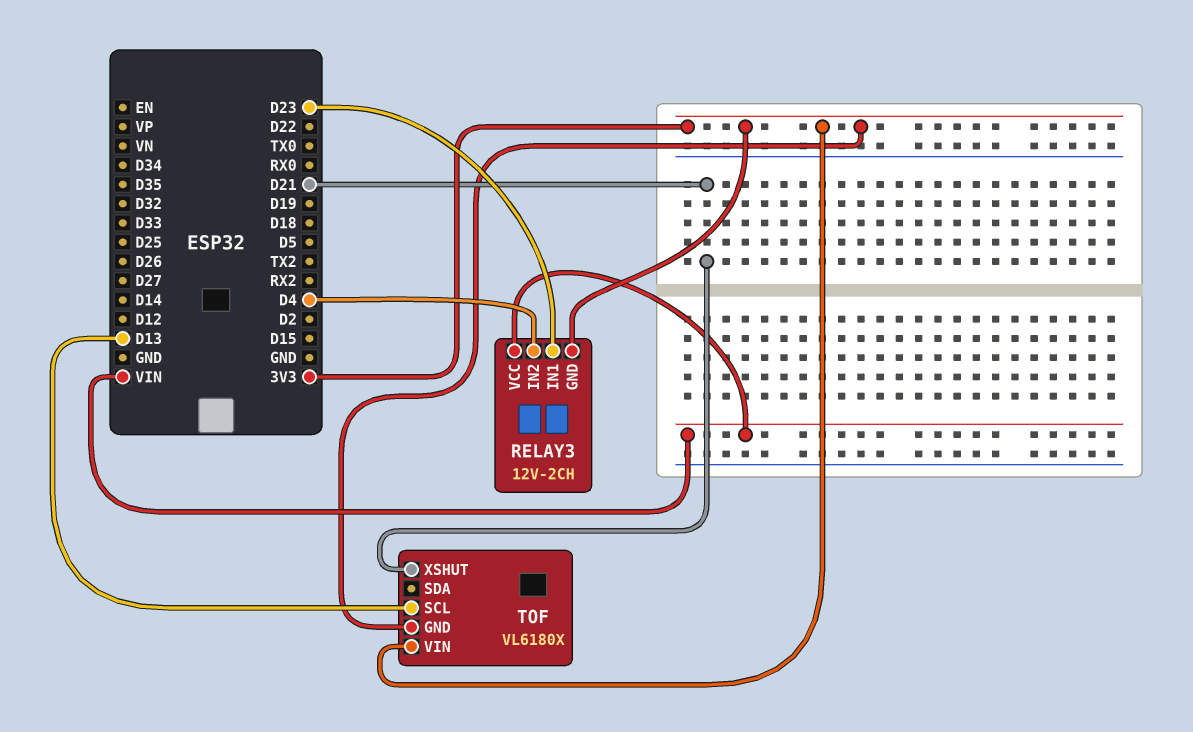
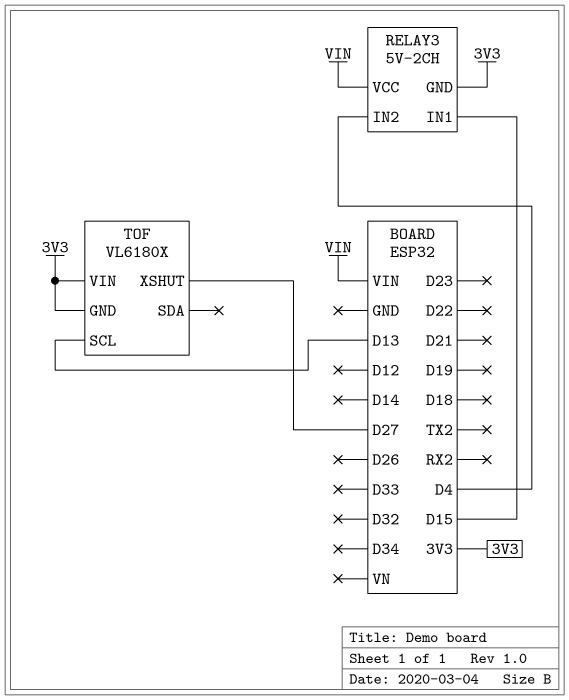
RELAY3: 12V-2CH -> 5V-2CH
RELAY3 pin IN1: D23 -> D15
TOF pin XSHUT: D21 -> D27

